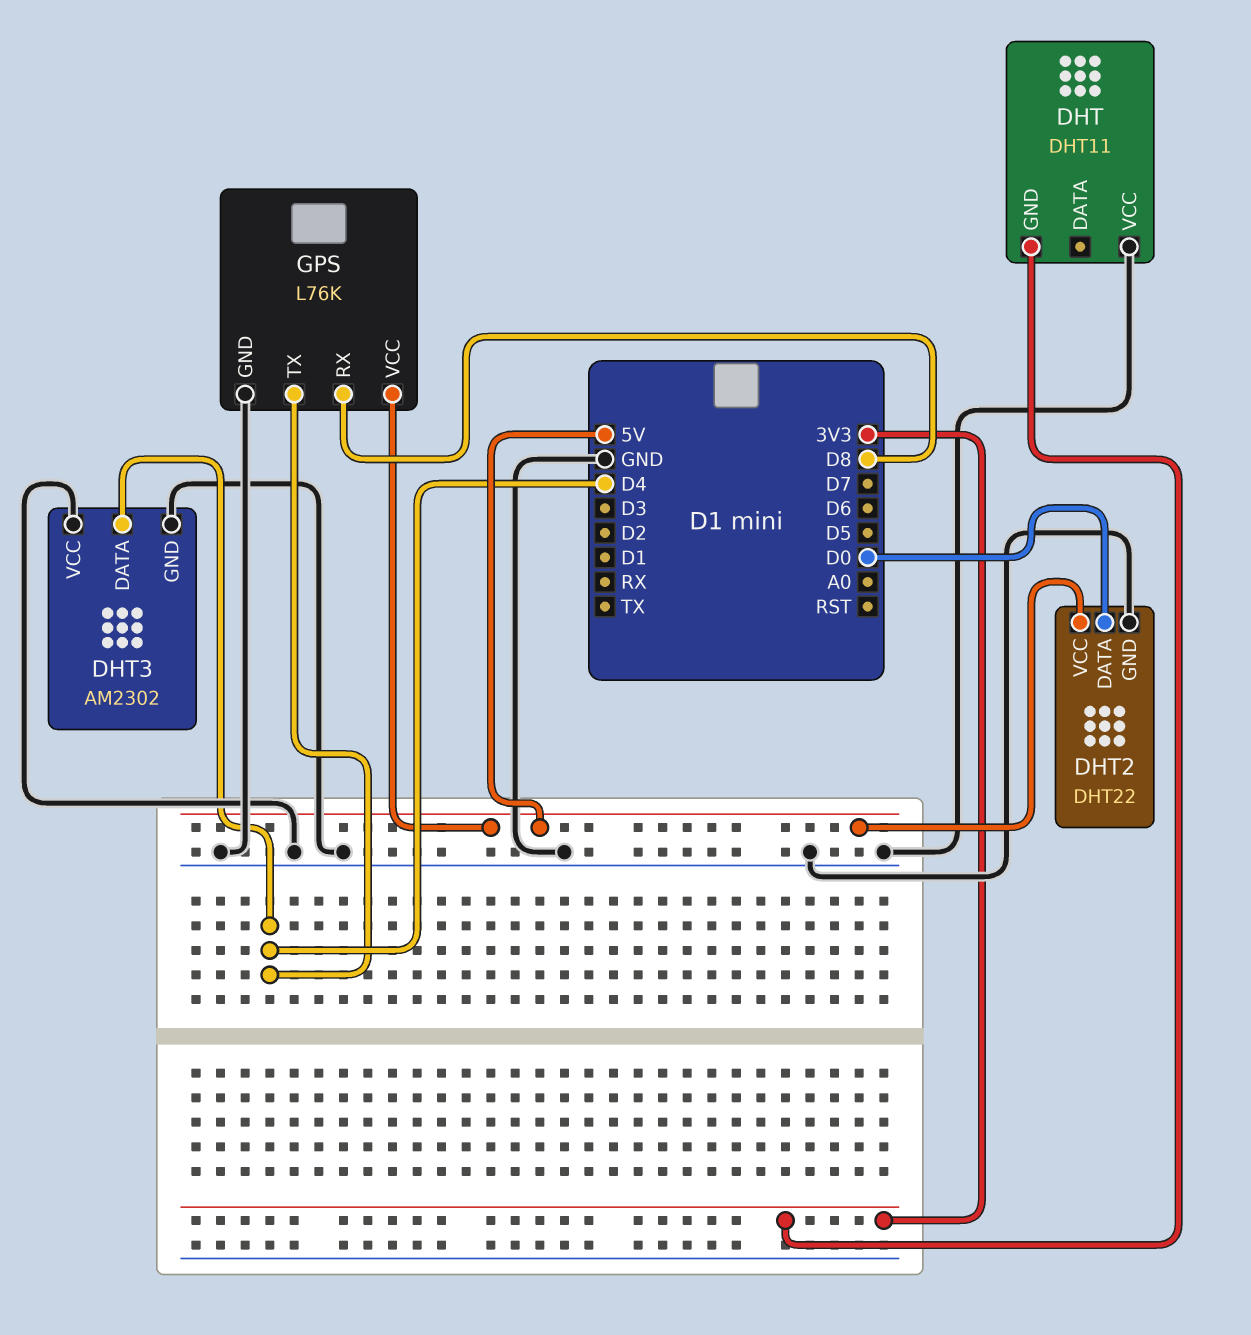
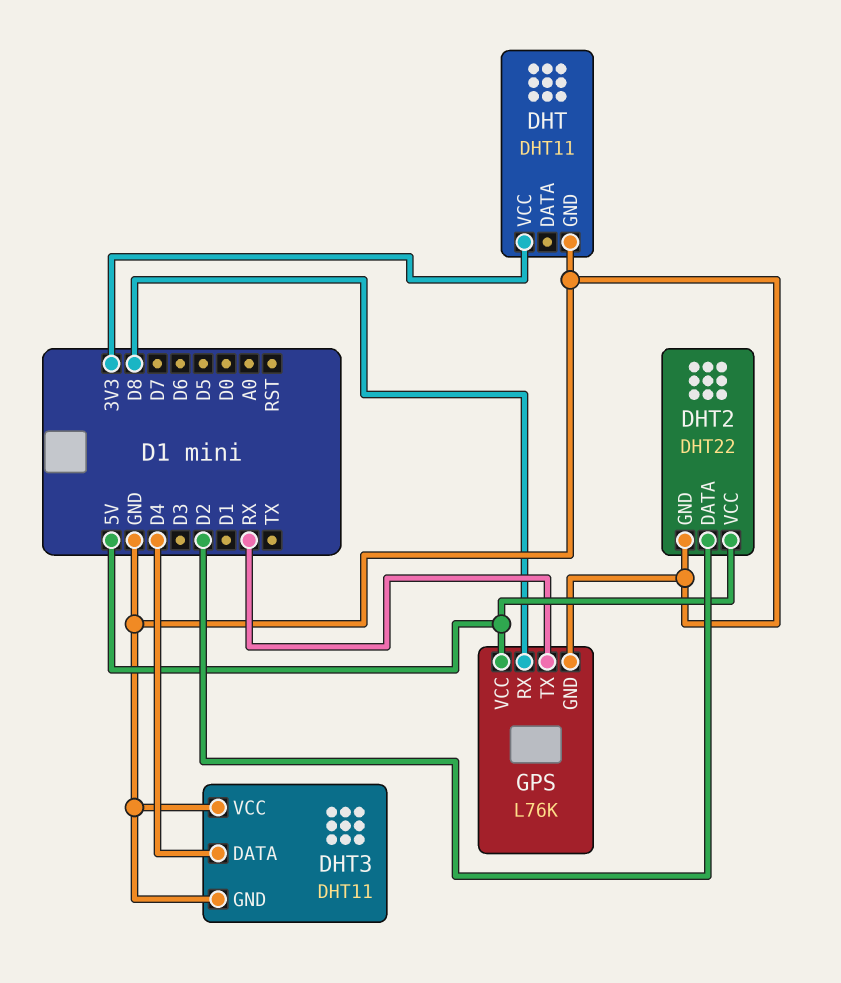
DHT pin GND: 3V3 -> GND
DHT pin VCC: GND -> 3V3
DHT2 pin DATA: D0 -> D2
DHT3: AM2302 -> DHT11
GPS pin TX: D4 -> RX

